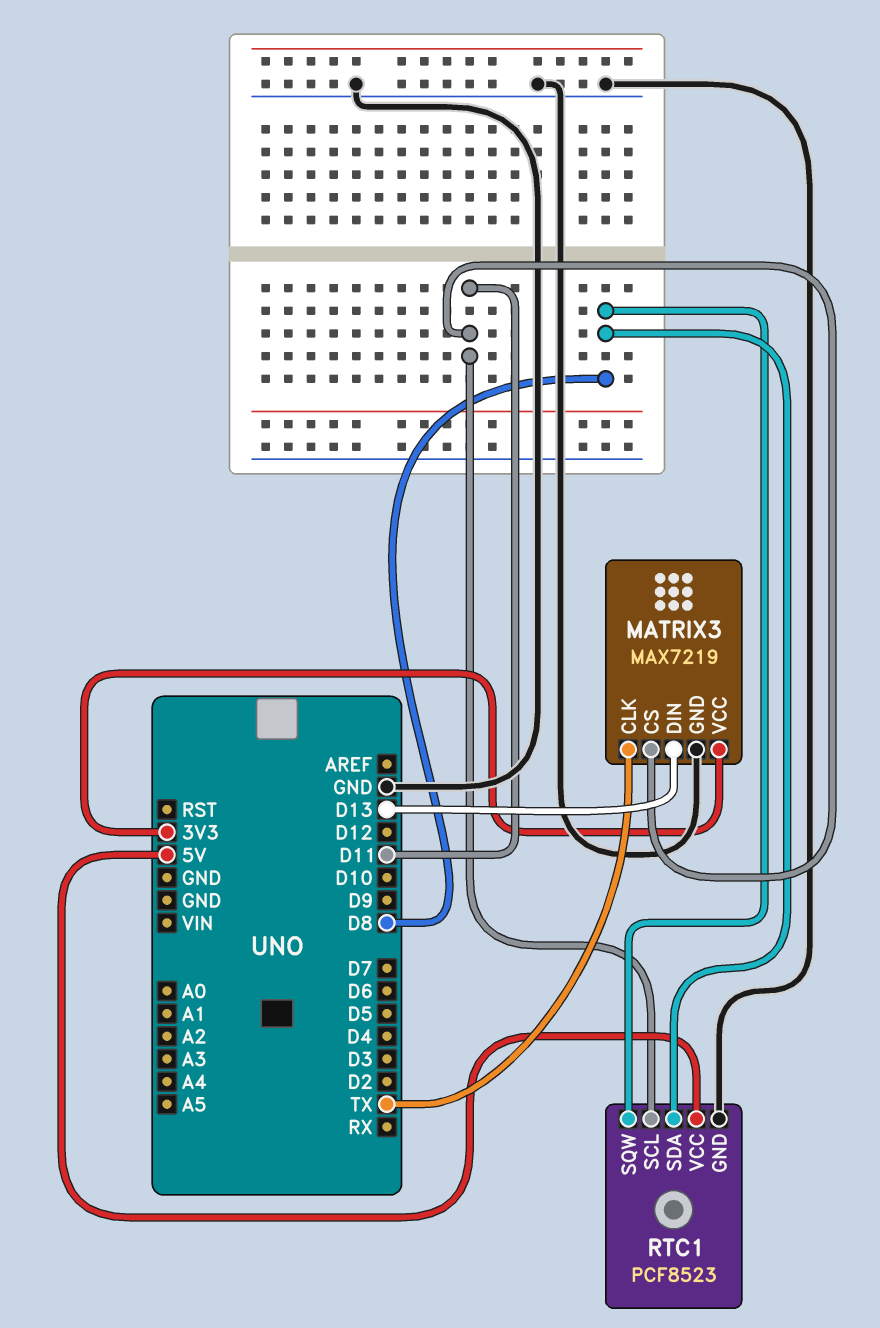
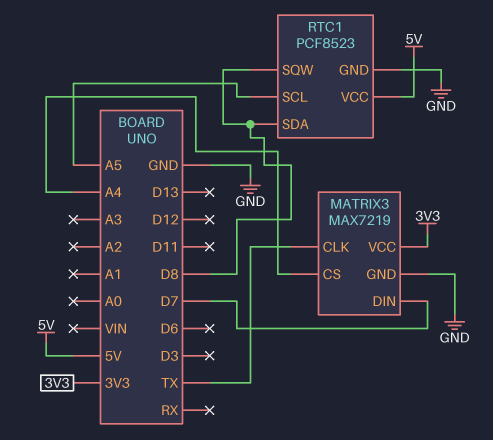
MATRIX3 pin CS: D11 -> A4
MATRIX3 pin DIN: D13 -> D7
RTC1 pin SCL: D11 -> A5

